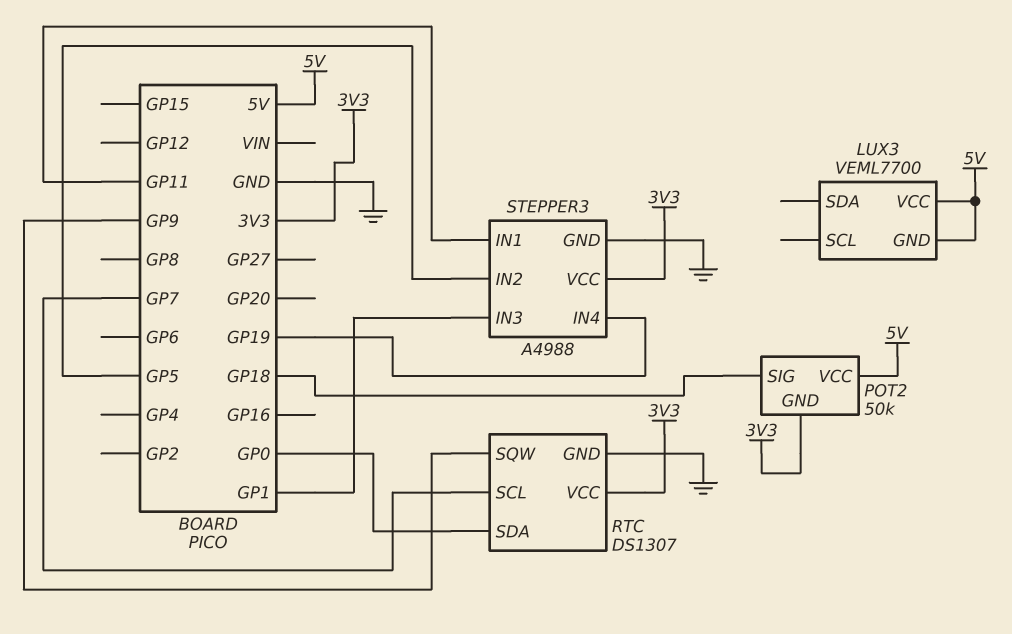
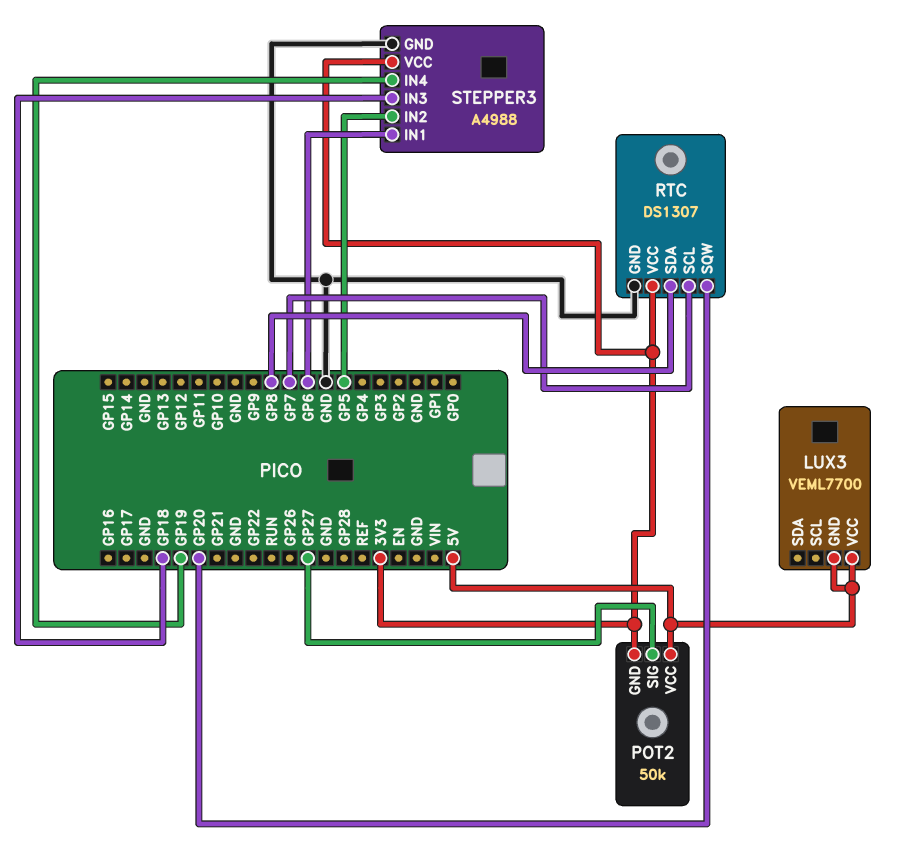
POT2 pin SIG: GP18 -> GP27
RTC pin SDA: GP0 -> GP8
RTC pin SQW: GP9 -> GP20
STEPPER3 pin IN1: GP11 -> GP6
STEPPER3 pin IN3: GP1 -> GP18

